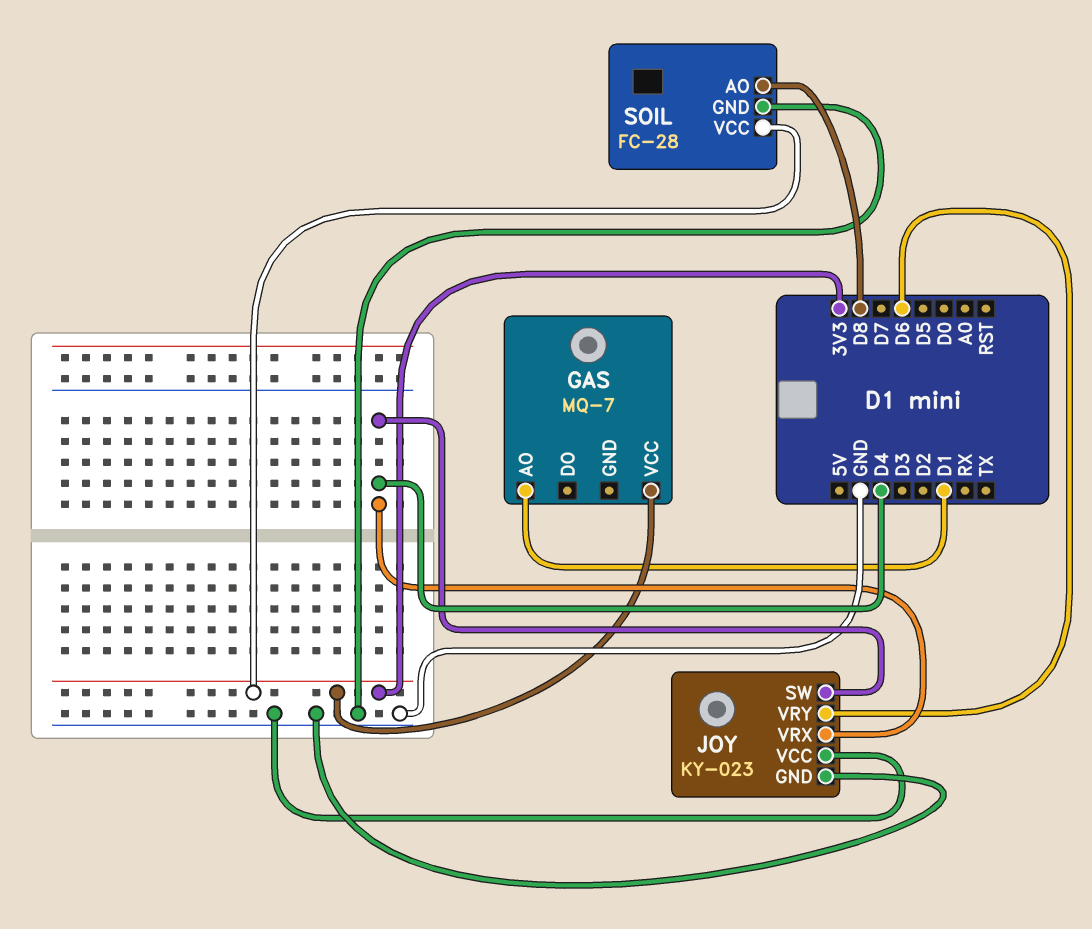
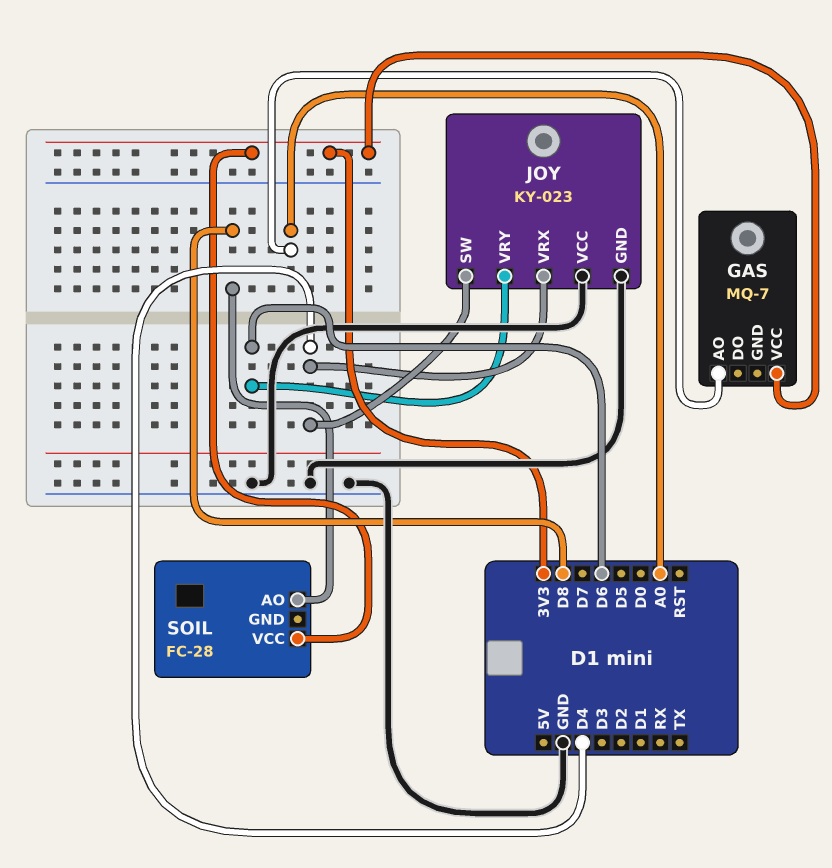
GAS pin AO: D1 -> A0
SOIL pin GND: GND -> none

